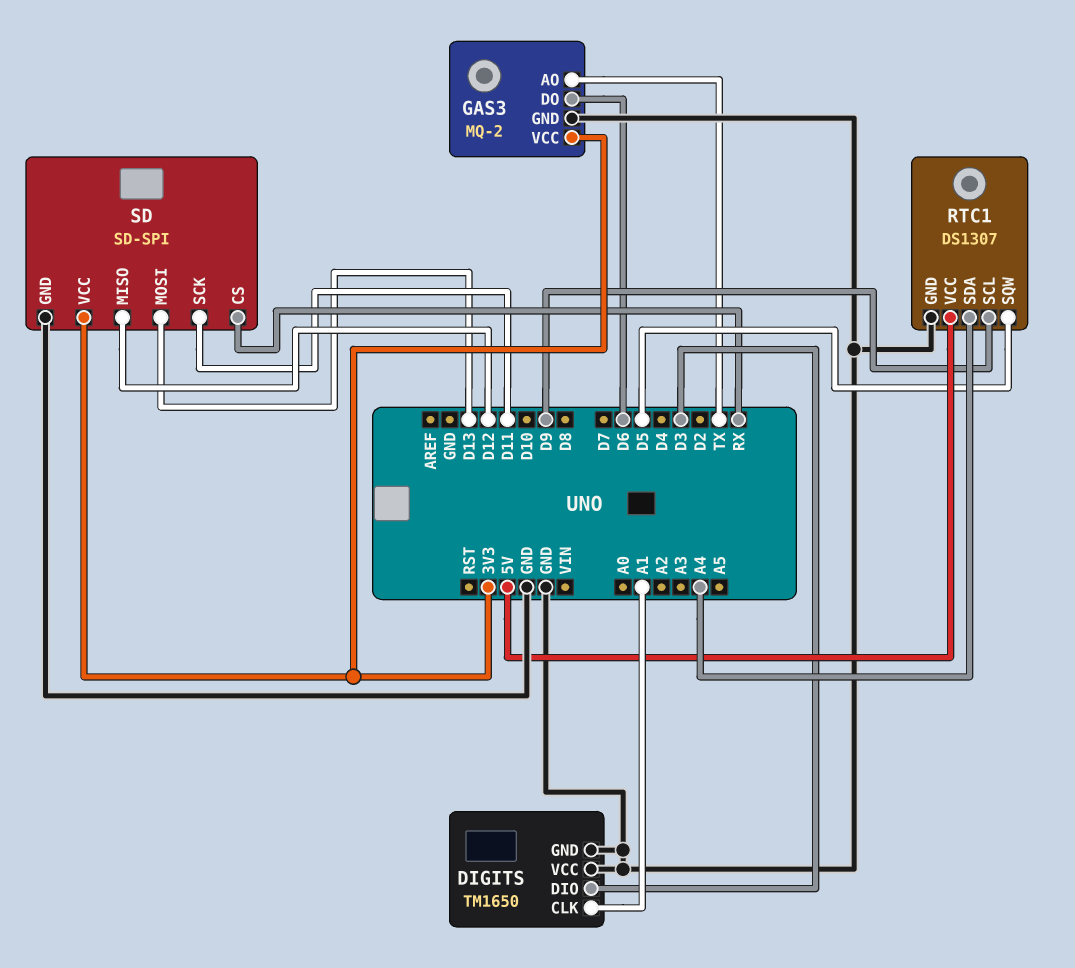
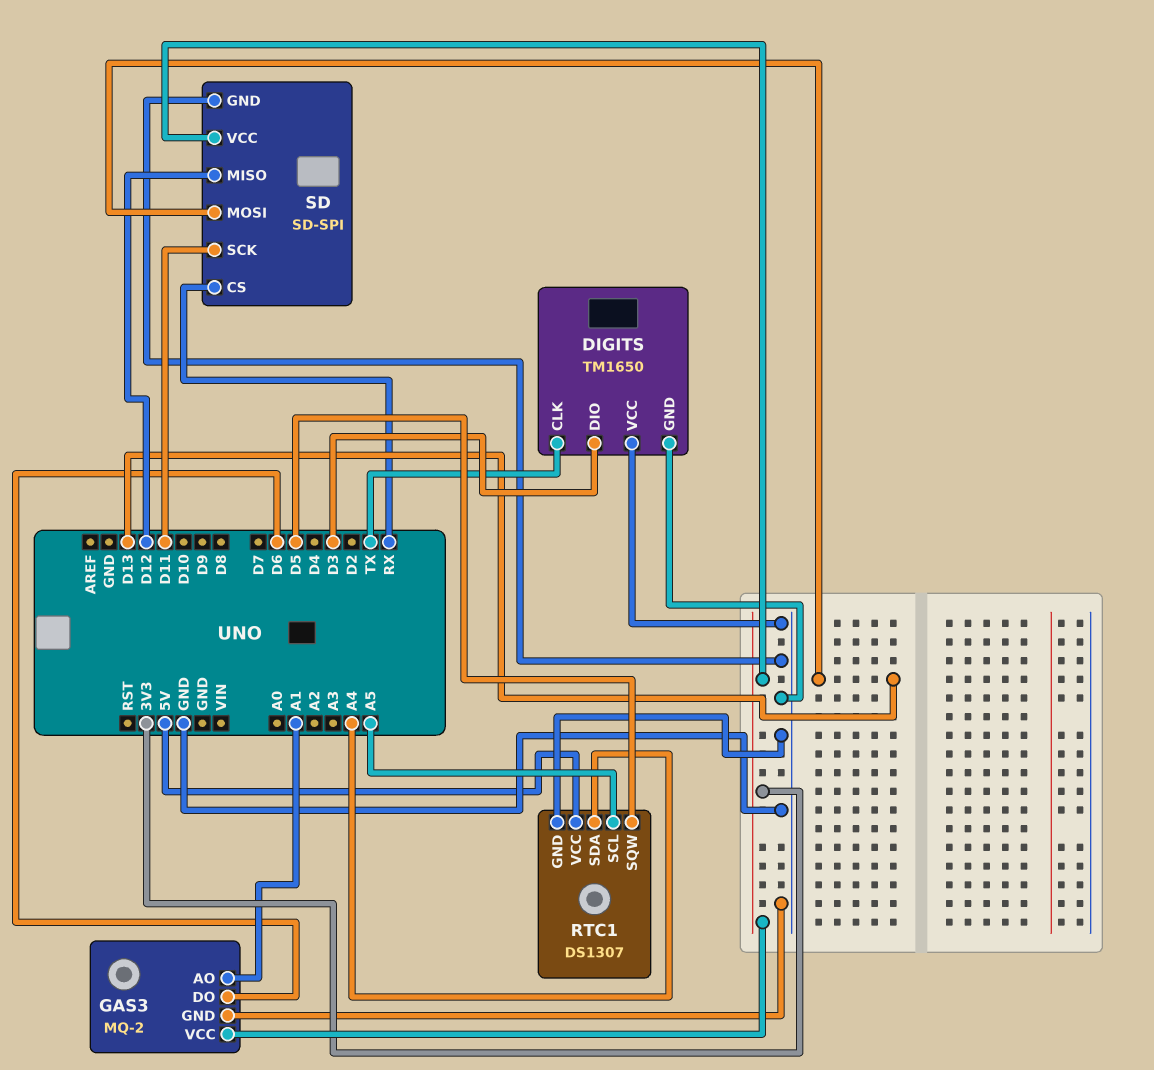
DIGITS pin CLK: A1 -> TX
GAS3 pin AO: TX -> A1
RTC1 pin SCL: D9 -> A5

